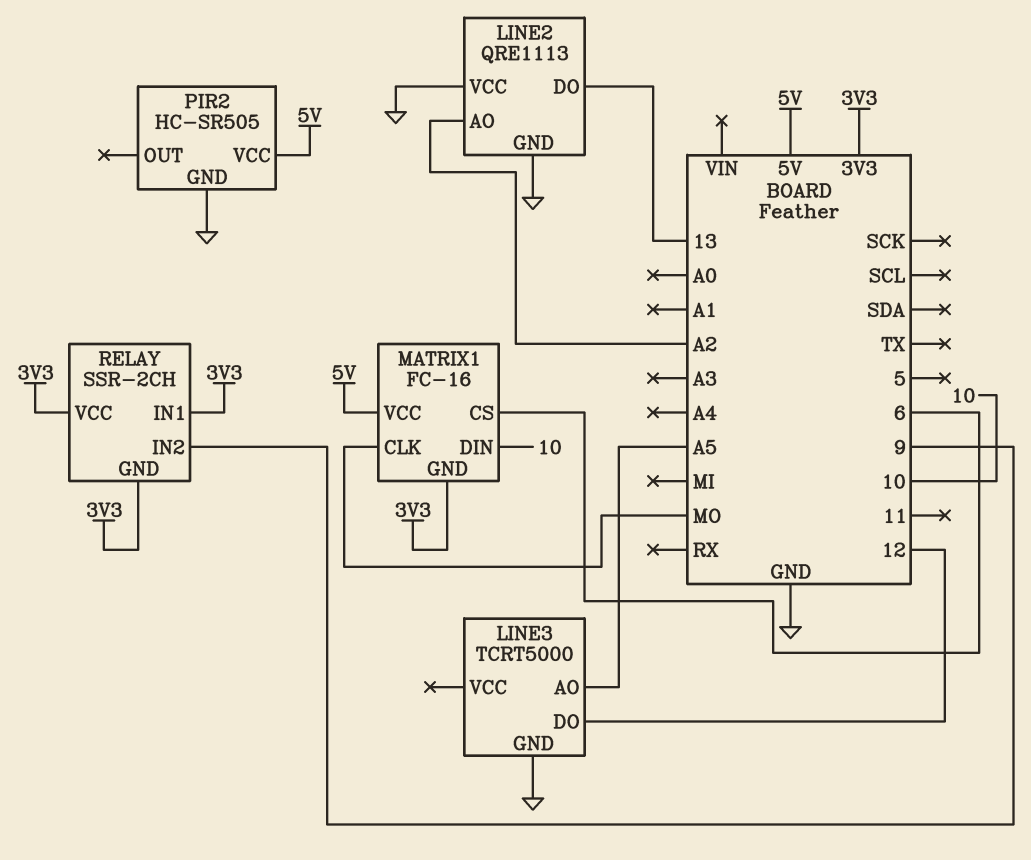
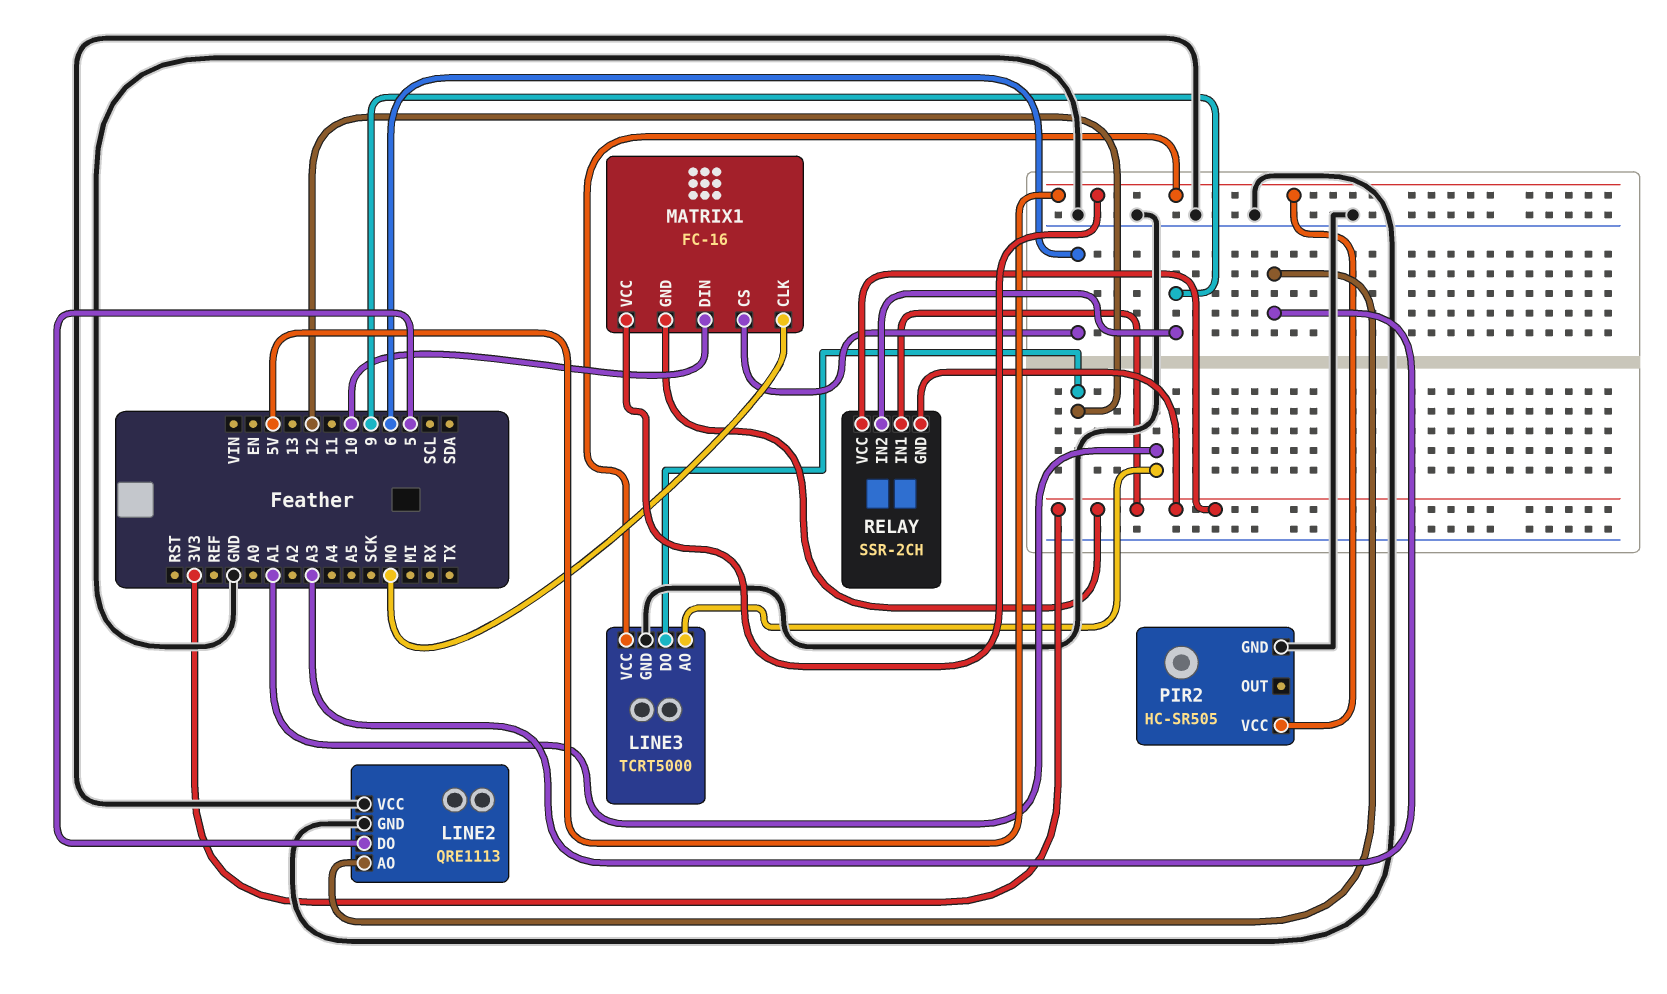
LINE2 pin AO: A2 -> A3
LINE2 pin DO: 13 -> 5
LINE3 pin AO: A5 -> A1
LINE3 pin VCC: none -> 5V

